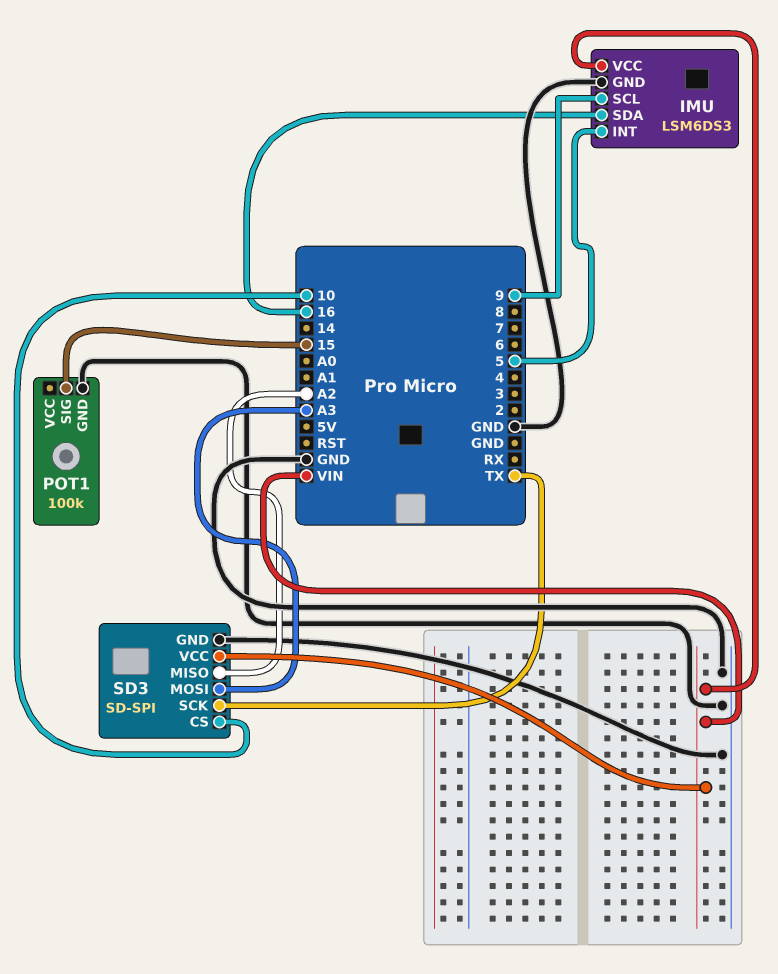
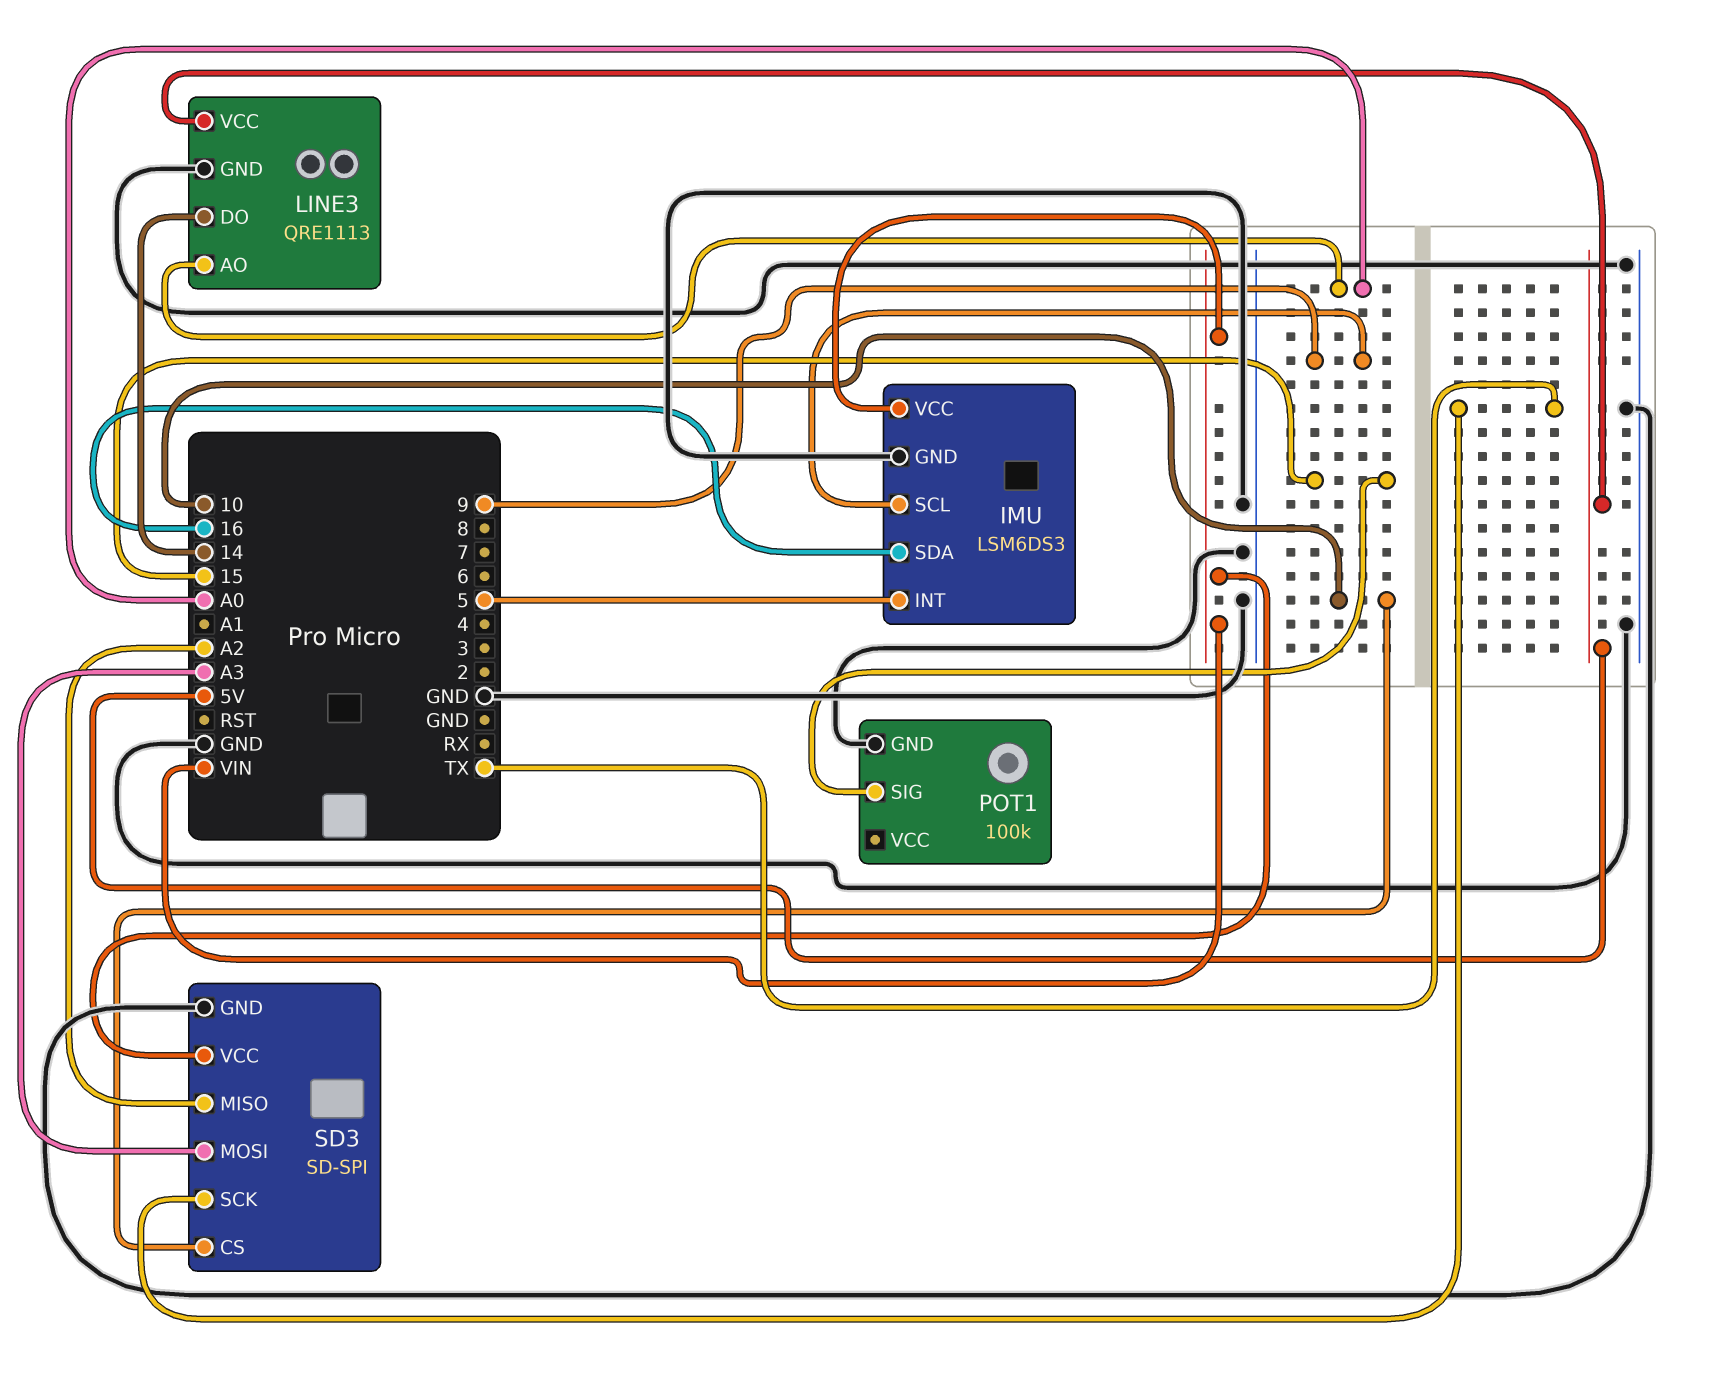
LINE3: none -> QRE1113
LINE3 pin AO: none -> A0
LINE3 pin DO: none -> 14
LINE3 pin GND: none -> GND
LINE3 pin VCC: none -> 5V

